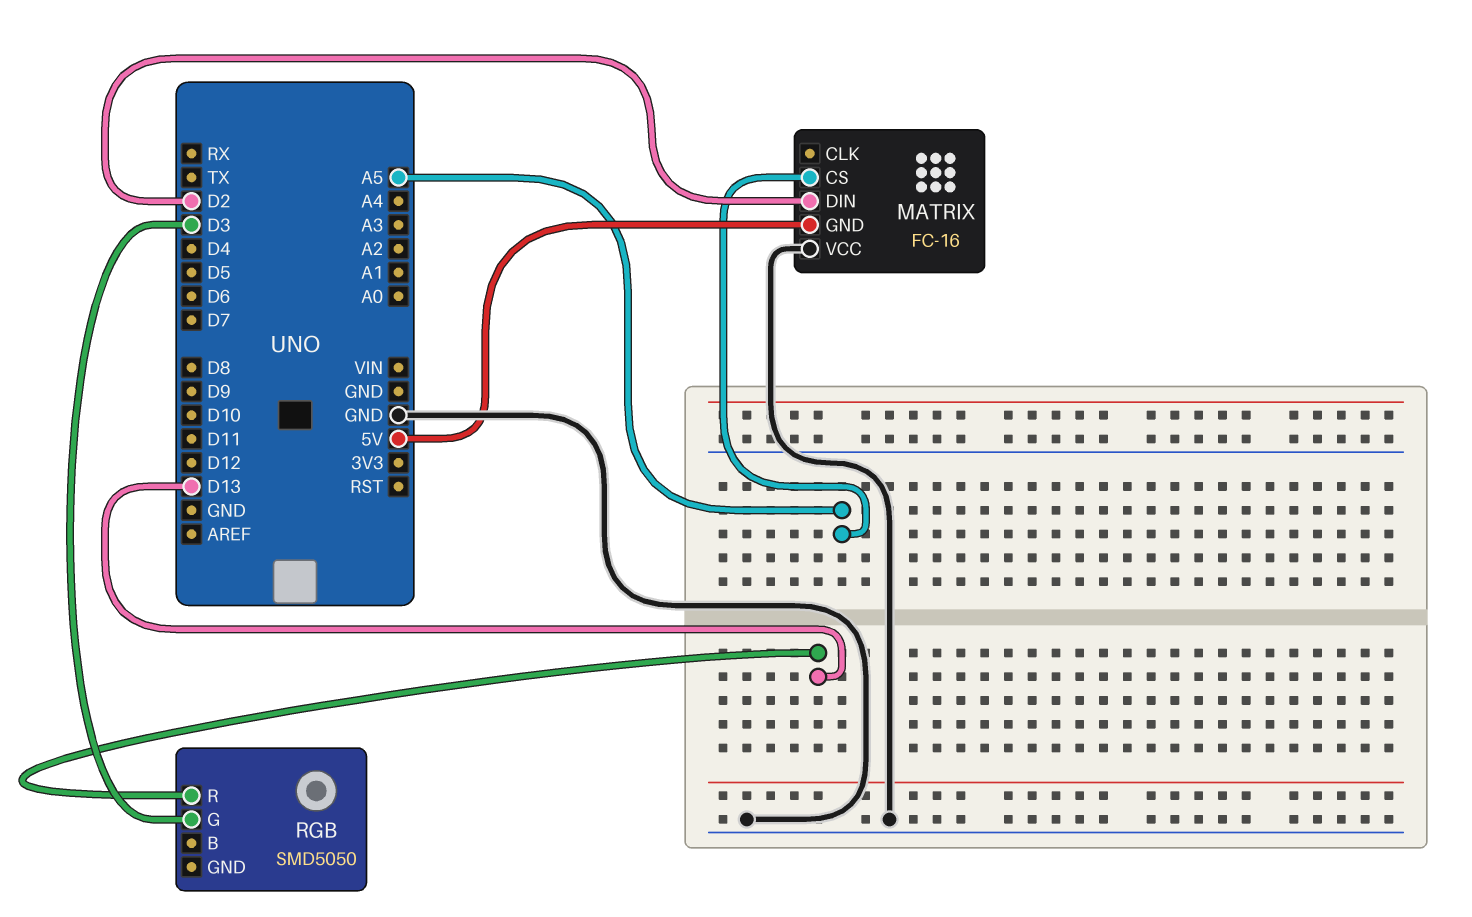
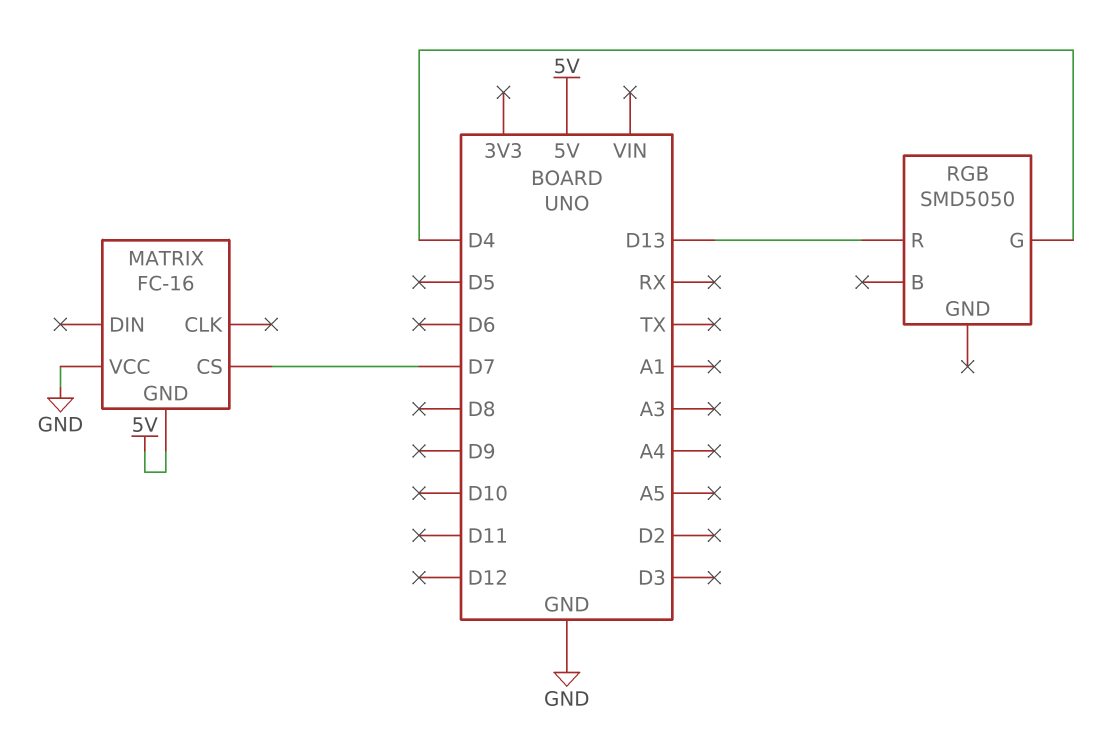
MATRIX pin CS: A5 -> D7
MATRIX pin DIN: D2 -> none
RGB pin G: D3 -> D4

